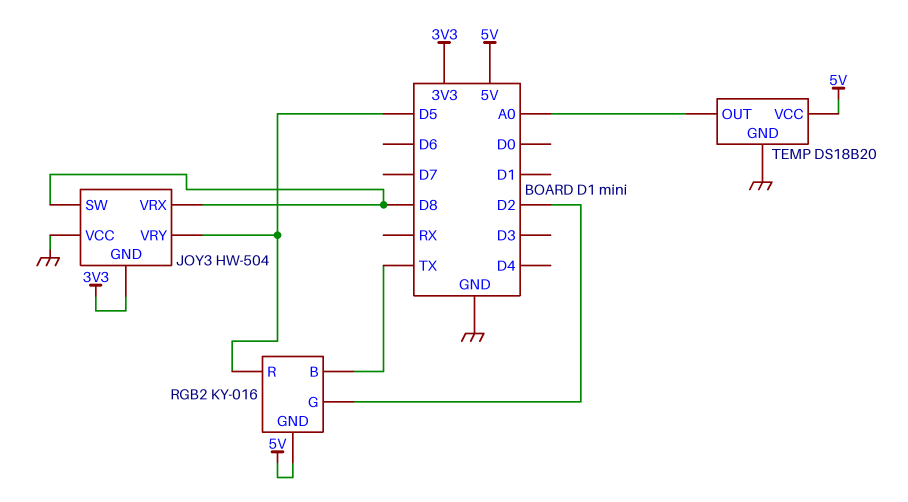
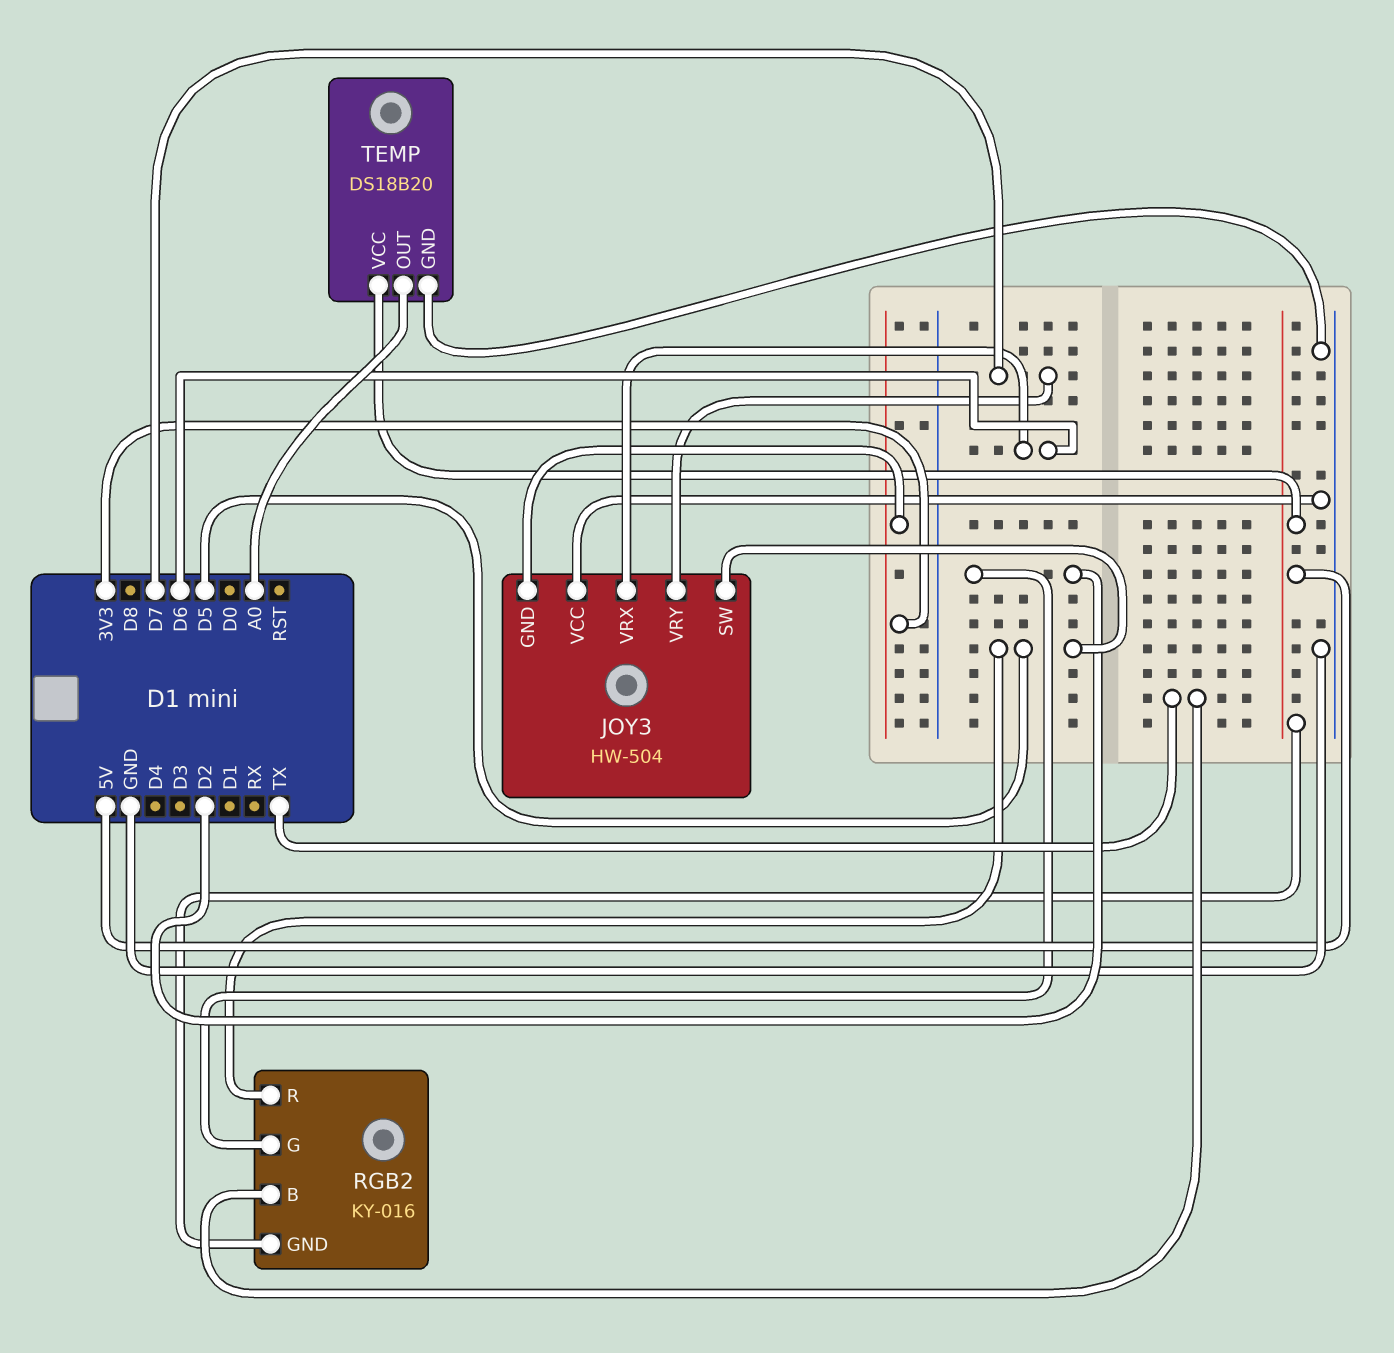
JOY3 pin SW: D8 -> D5
JOY3 pin VRX: D8 -> D6
JOY3 pin VRY: D5 -> D7

